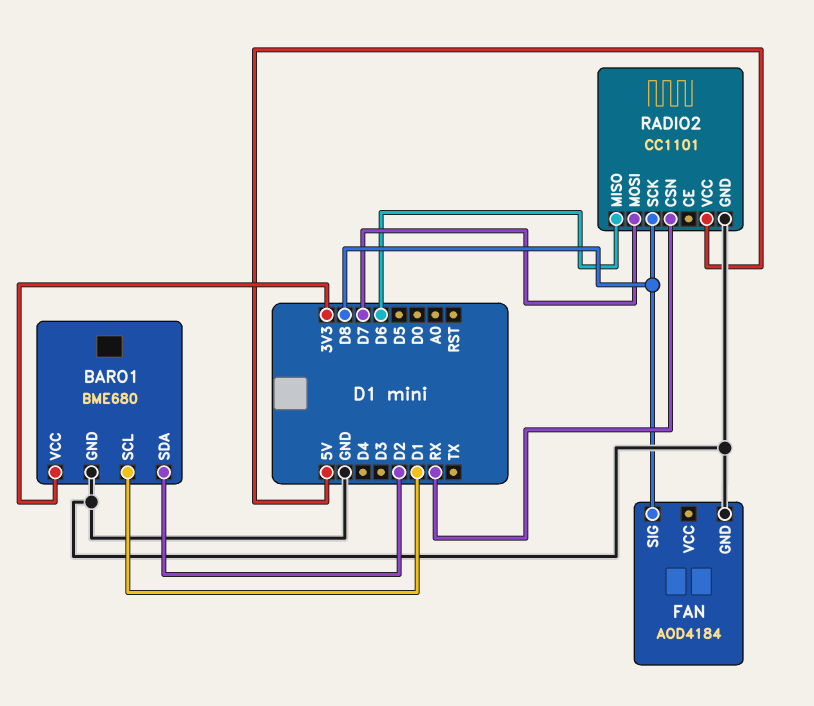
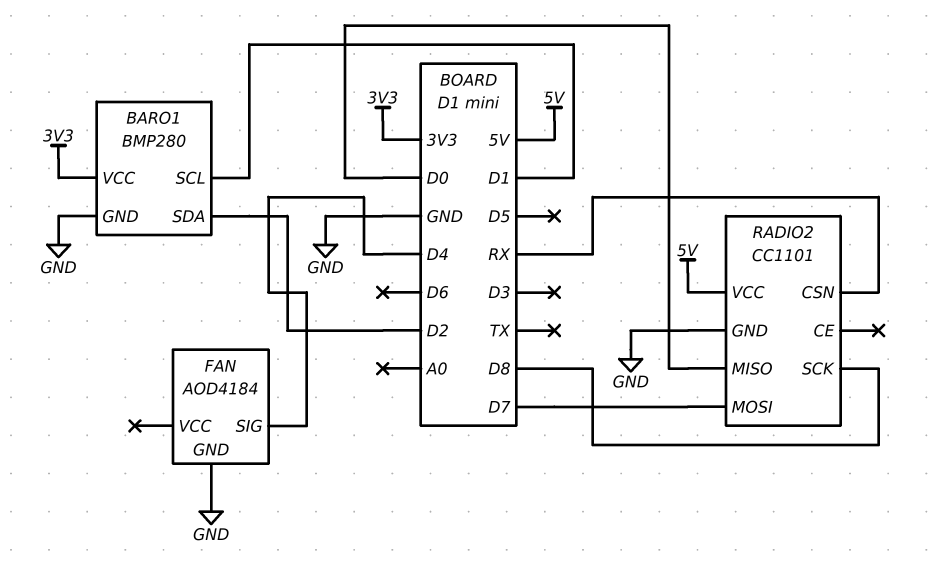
BARO1: BME680 -> BMP280
FAN pin SIG: D8 -> D4
RADIO2 pin MISO: D6 -> D0

